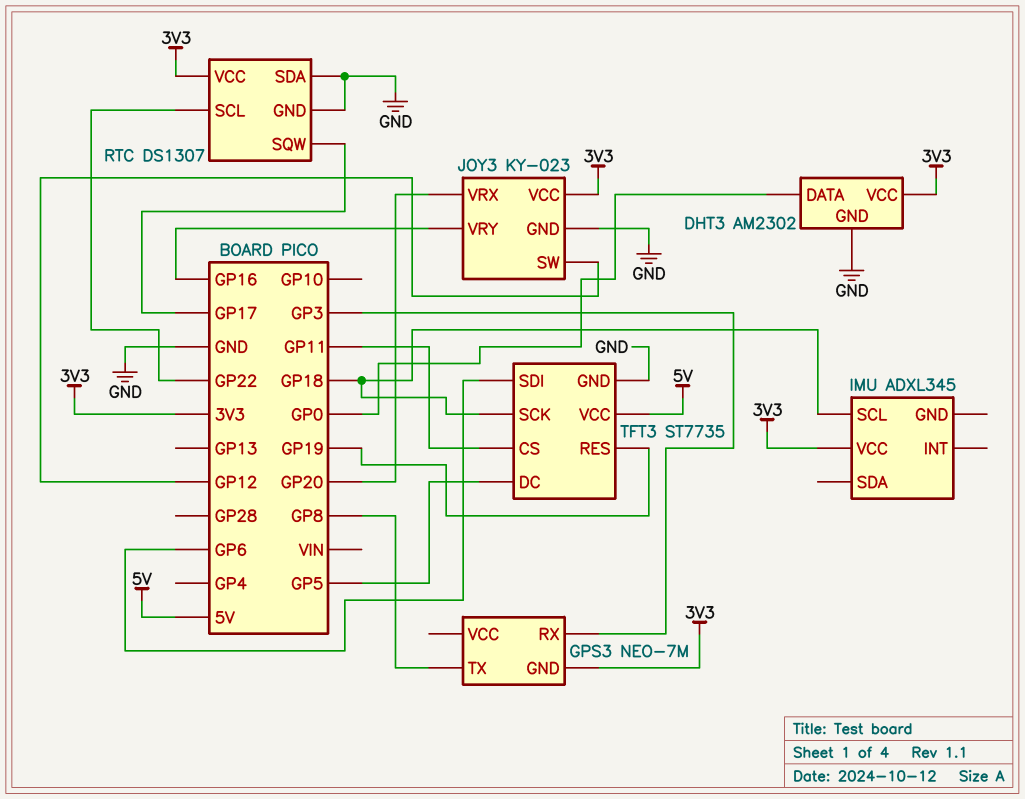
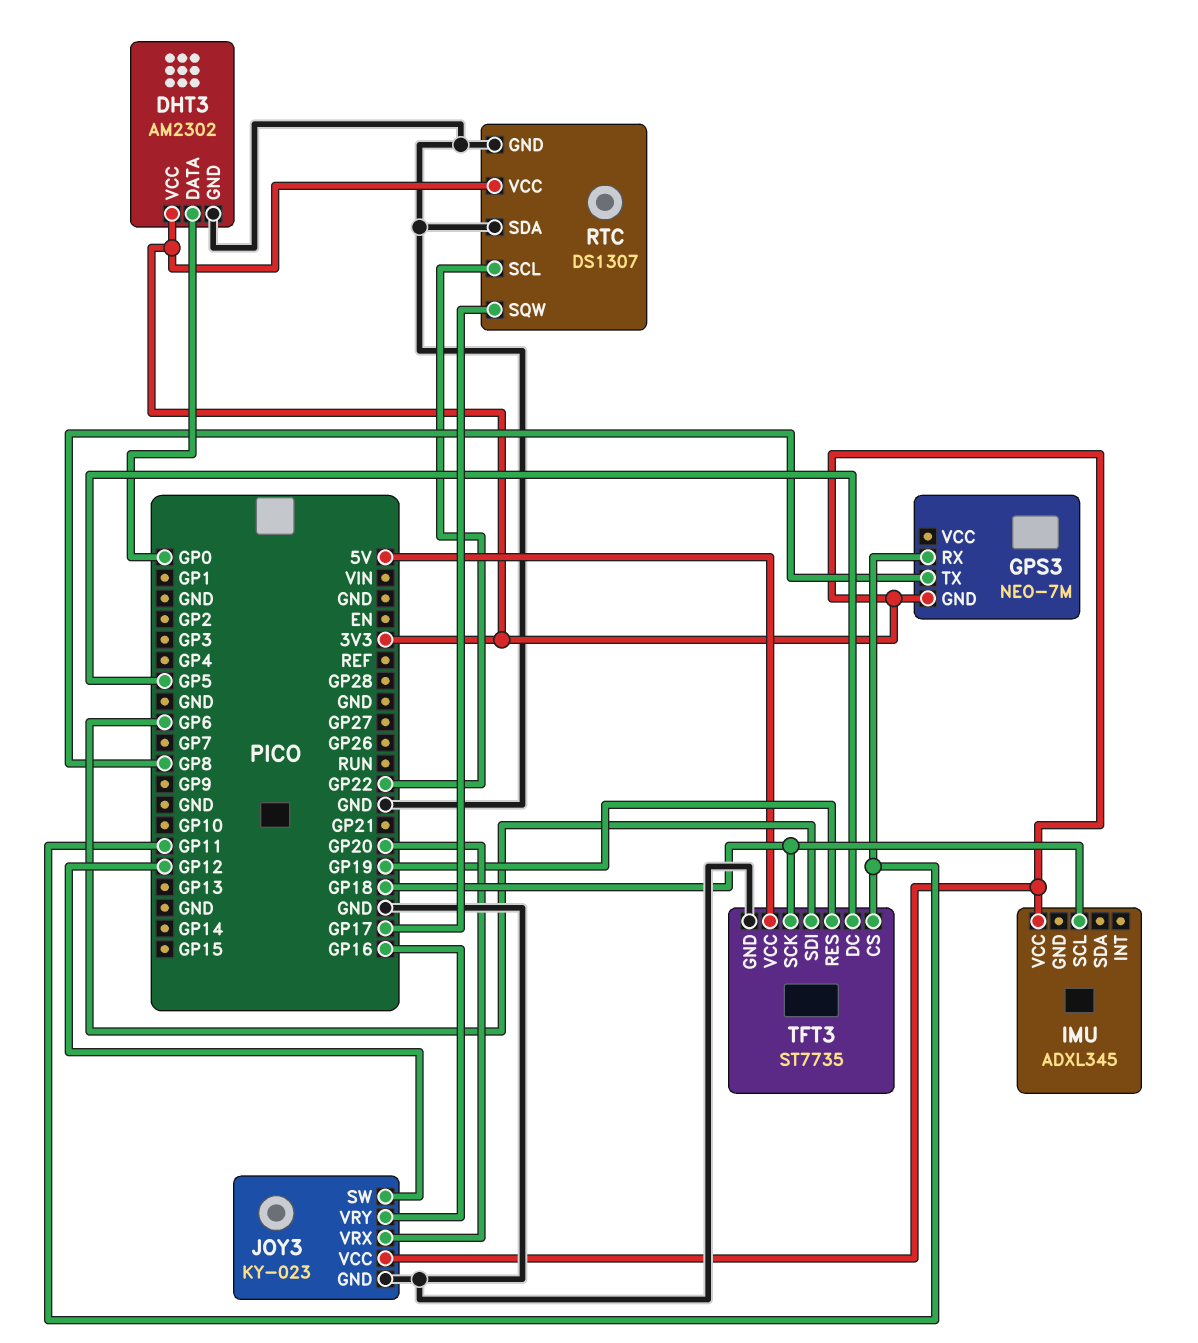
GPS3 pin RX: GP3 -> GP11

